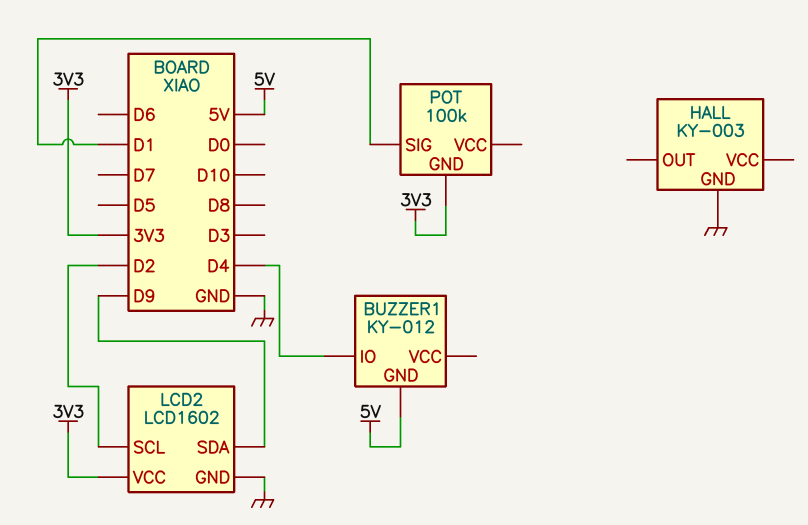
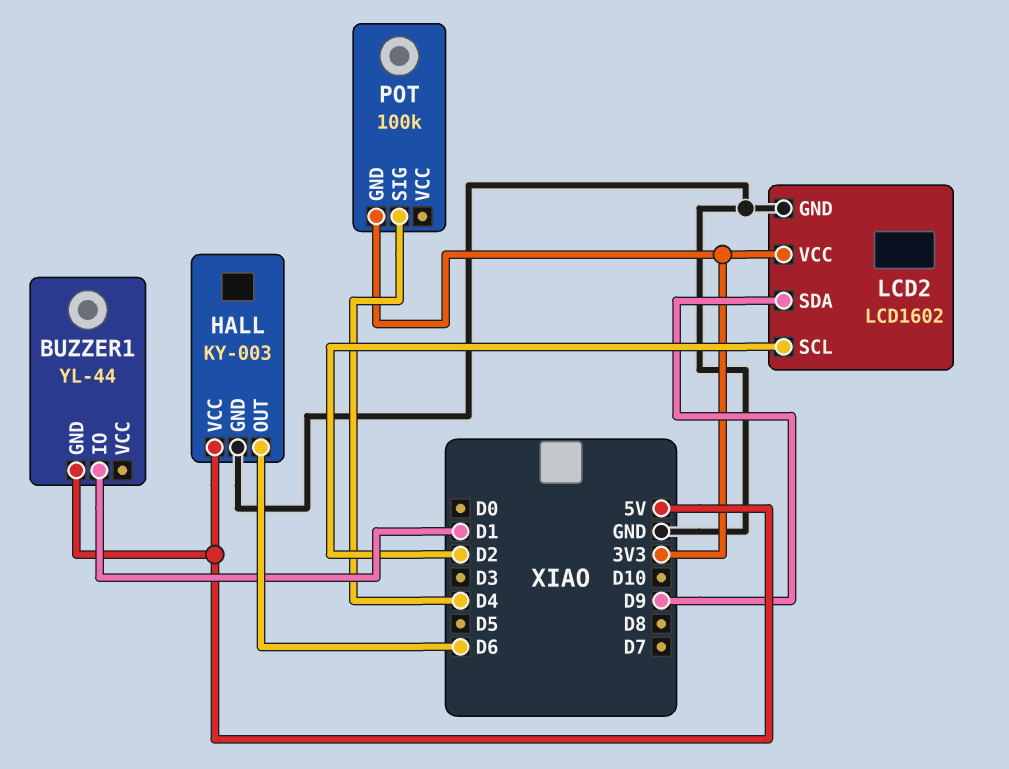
BUZZER1: KY-012 -> YL-44
BUZZER1 pin IO: D4 -> D1
HALL pin OUT: none -> D6
HALL pin VCC: none -> 5V
POT pin SIG: D1 -> D4

